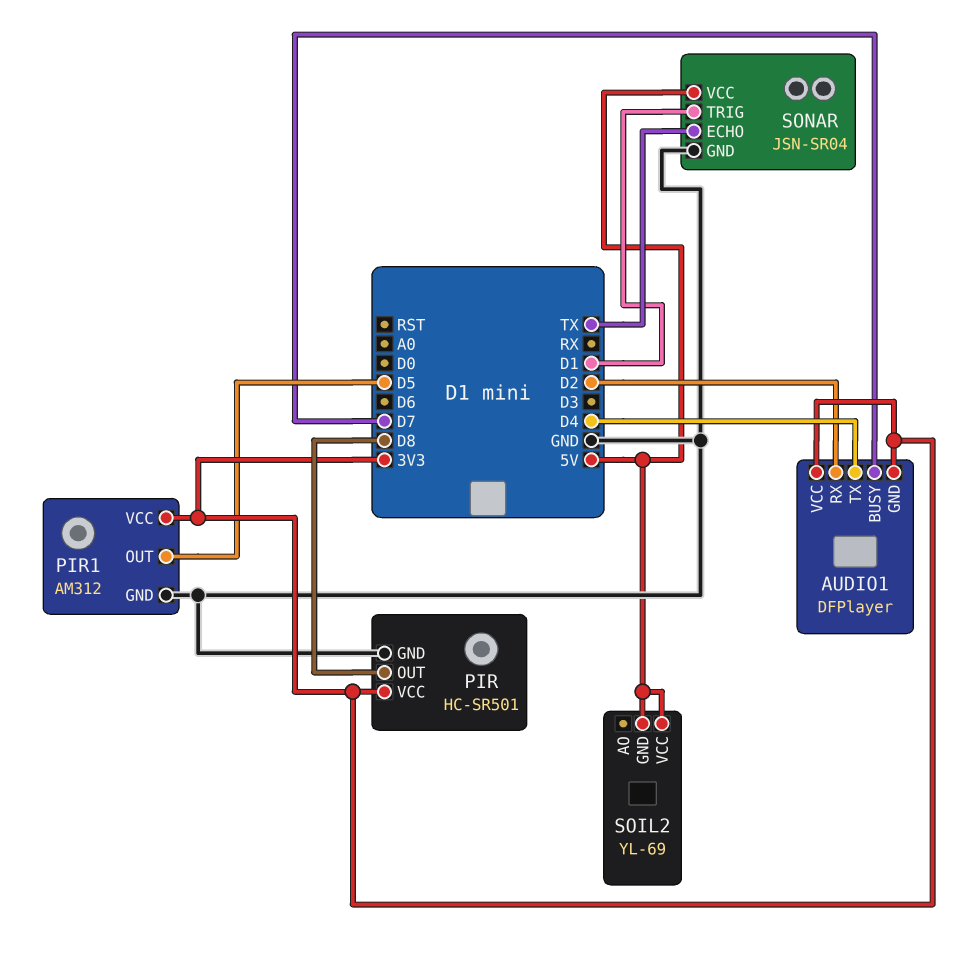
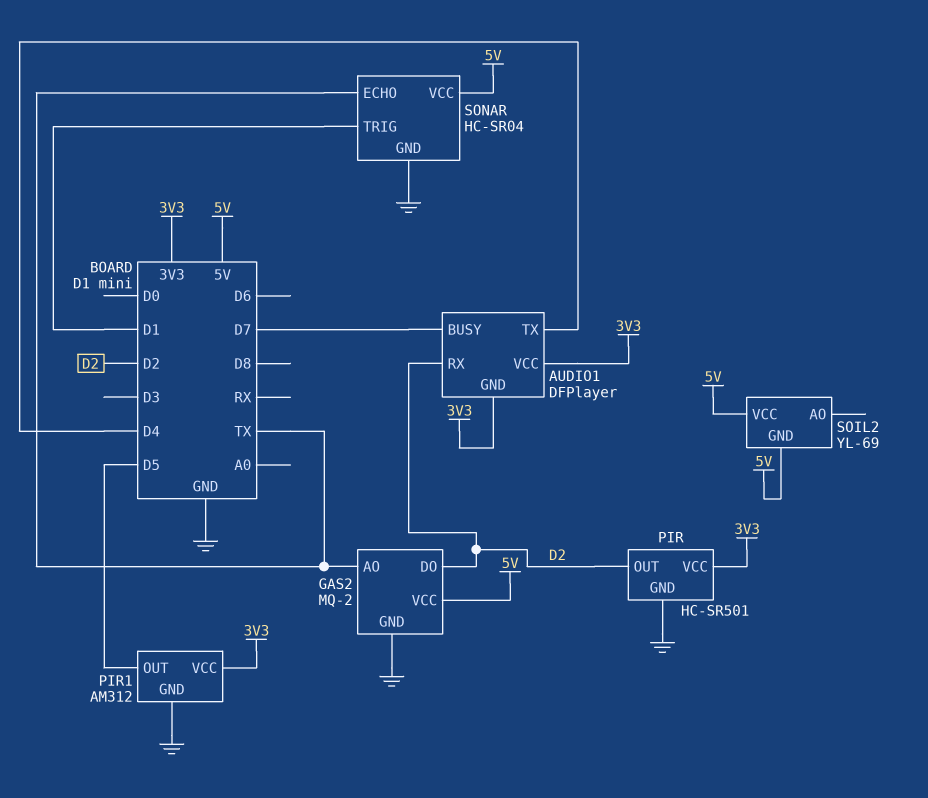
GAS2: none -> MQ-2
GAS2 pin AO: none -> TX
GAS2 pin DO: none -> D2
GAS2 pin GND: none -> GND
GAS2 pin VCC: none -> 5V
PIR pin OUT: D8 -> D2
SONAR: JSN-SR04 -> HC-SR04

